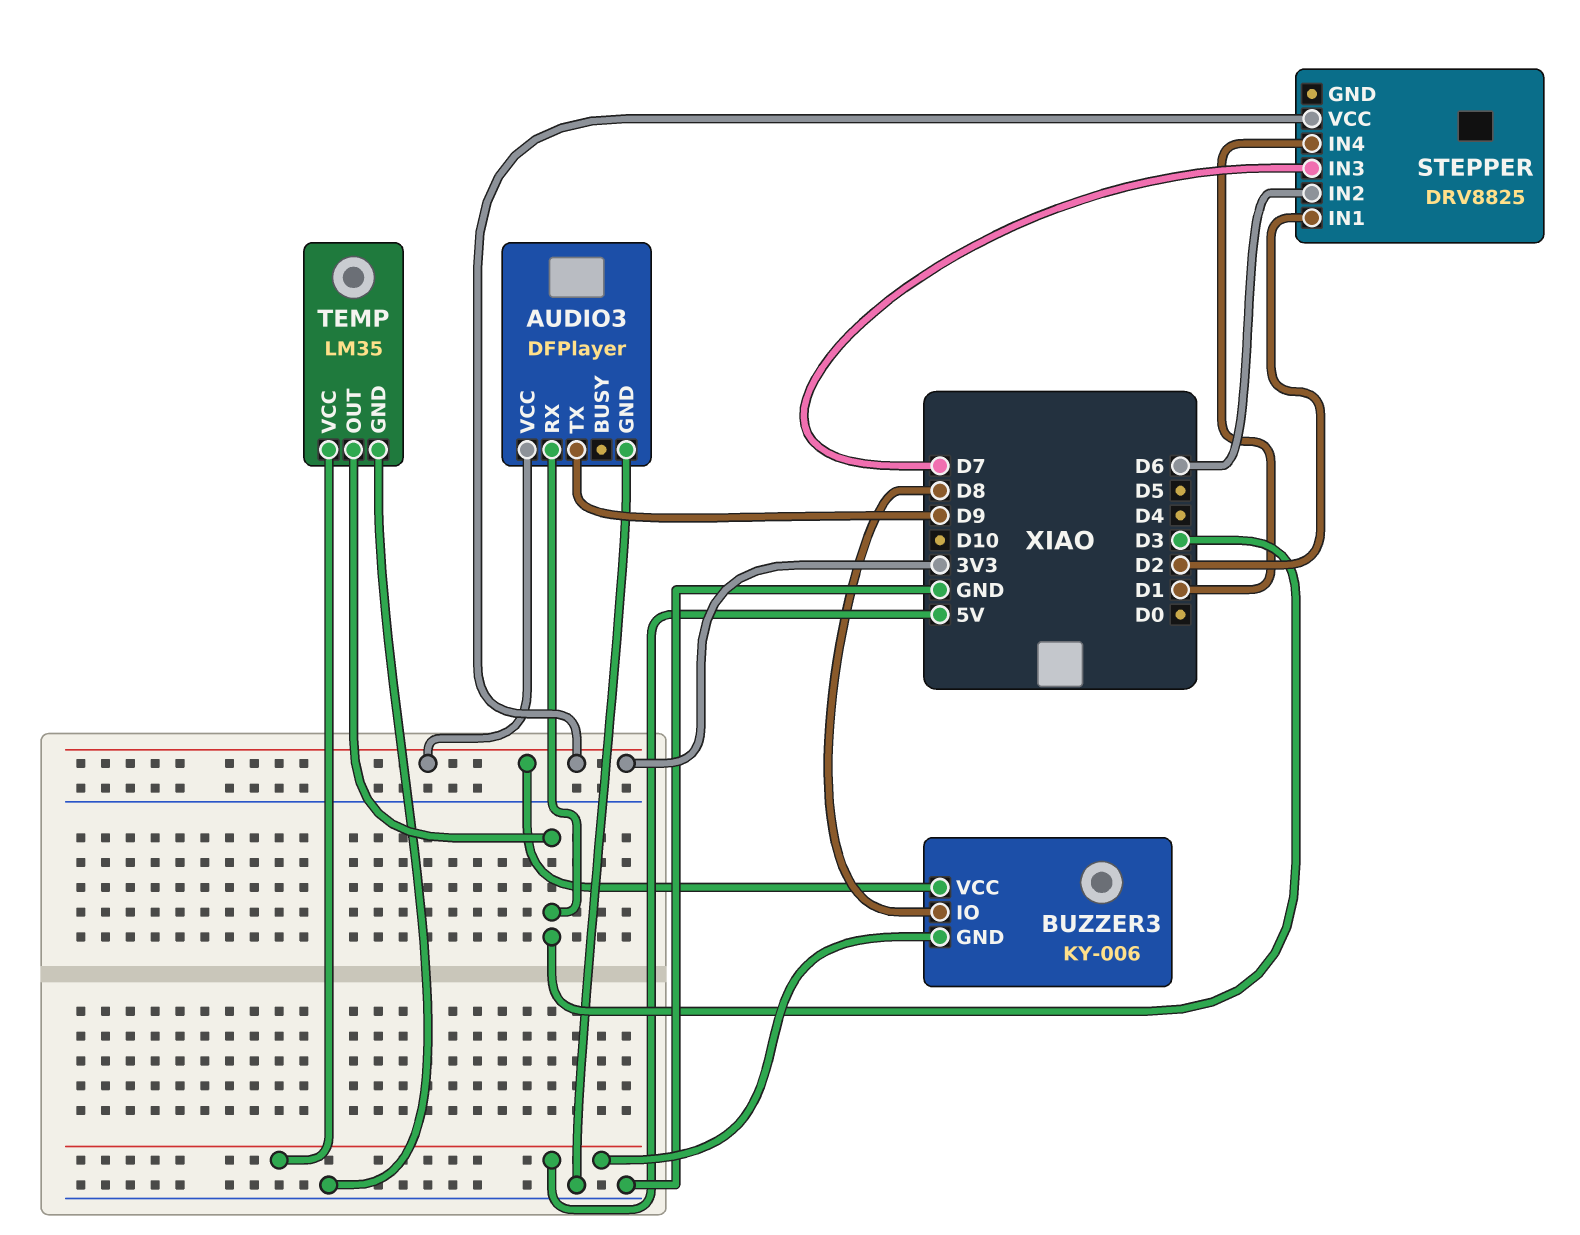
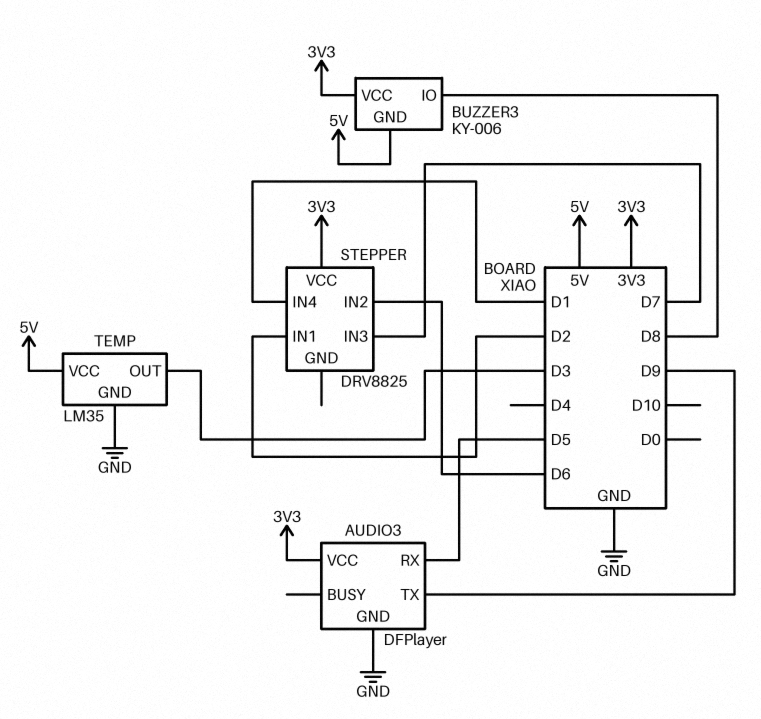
AUDIO3 pin RX: D3 -> D5

